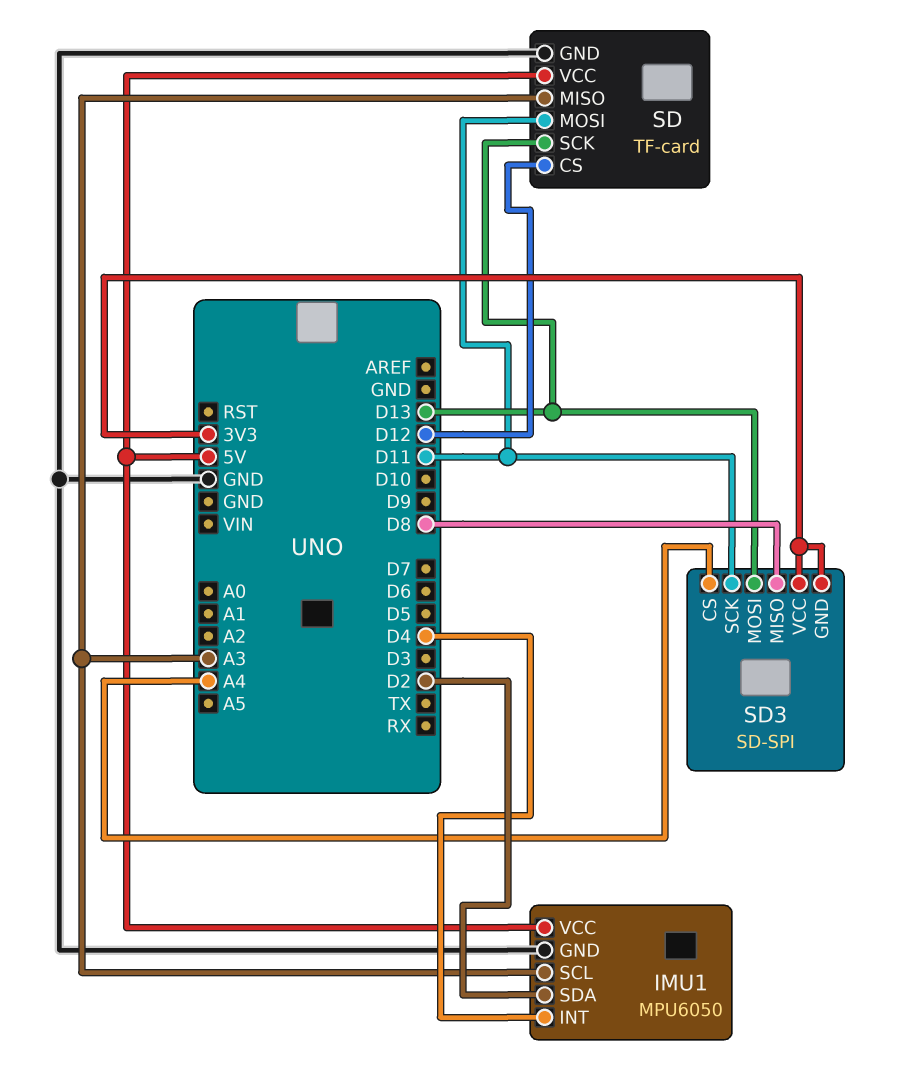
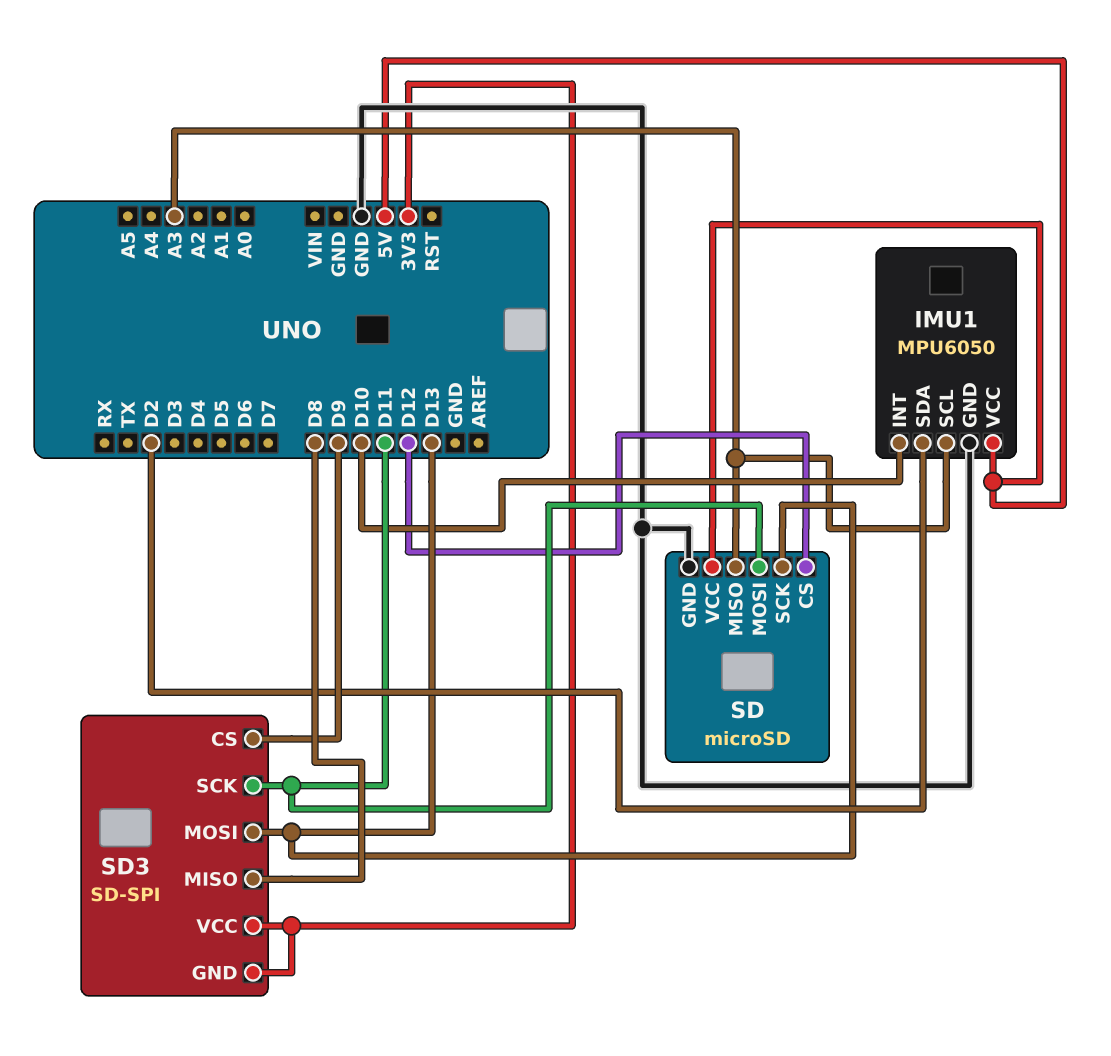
IMU1 pin INT: D4 -> D10
SD: TF-card -> microSD
SD3 pin CS: A4 -> D9

